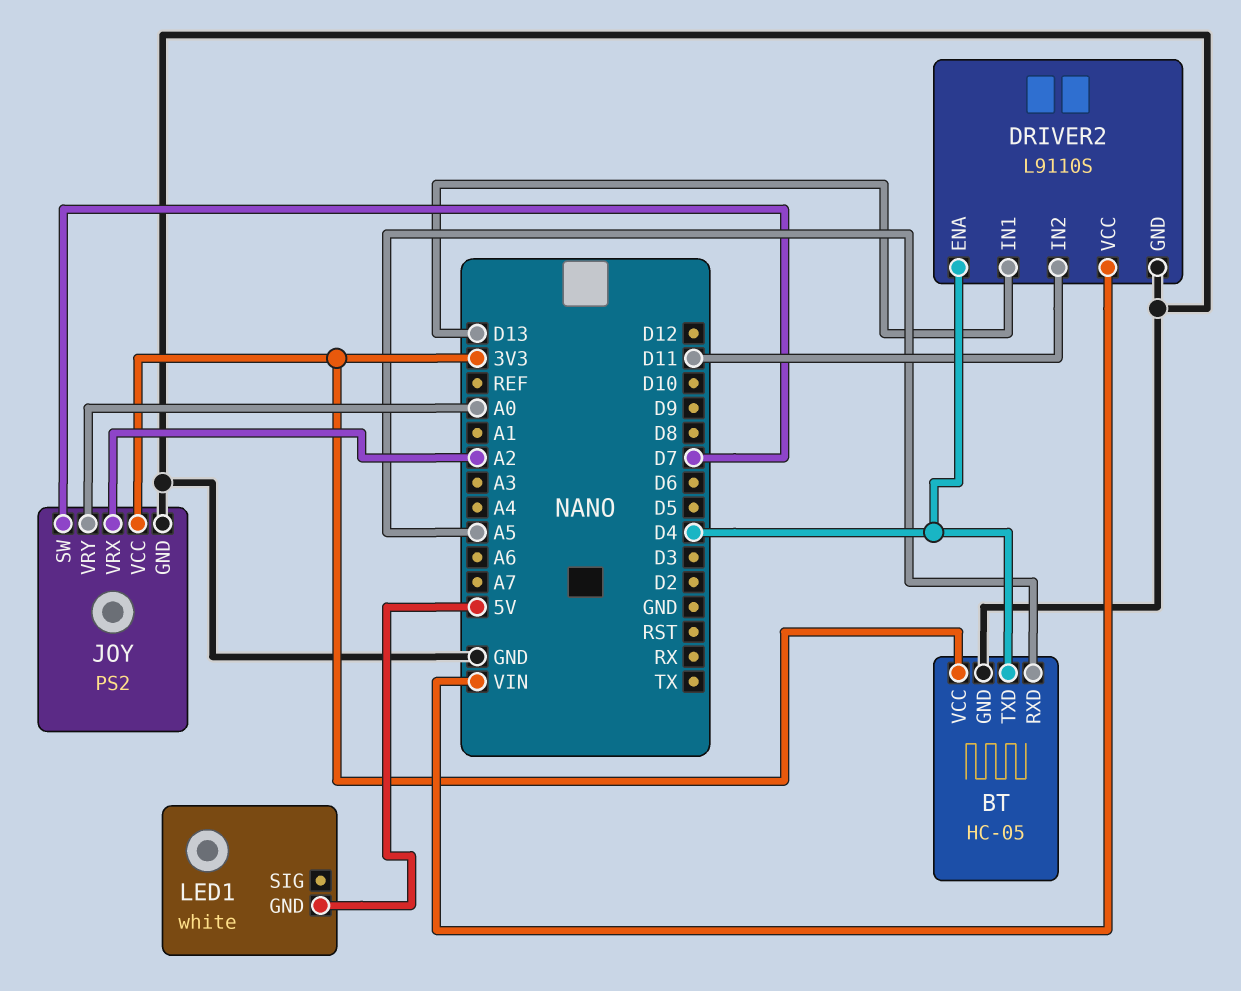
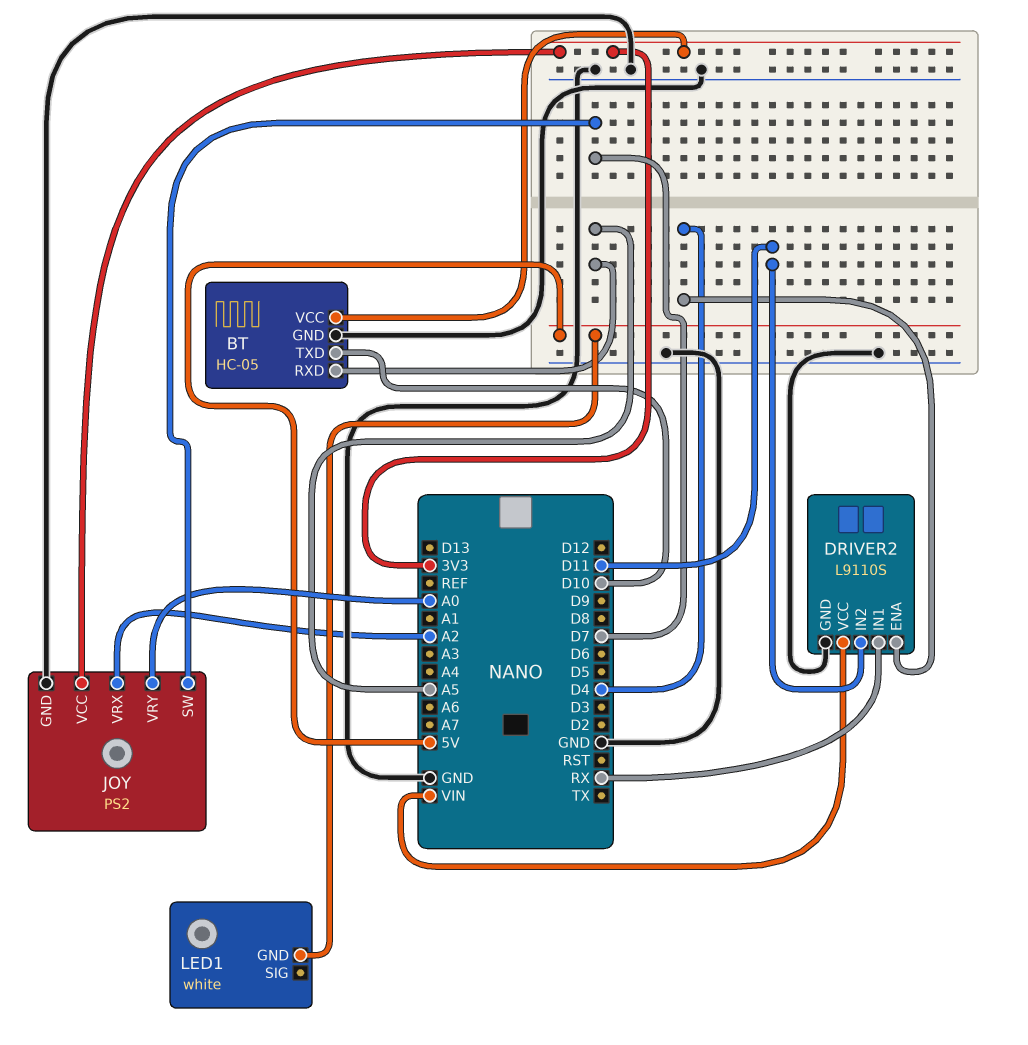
BT pin TXD: D4 -> D10
DRIVER2 pin IN1: D13 -> RX

